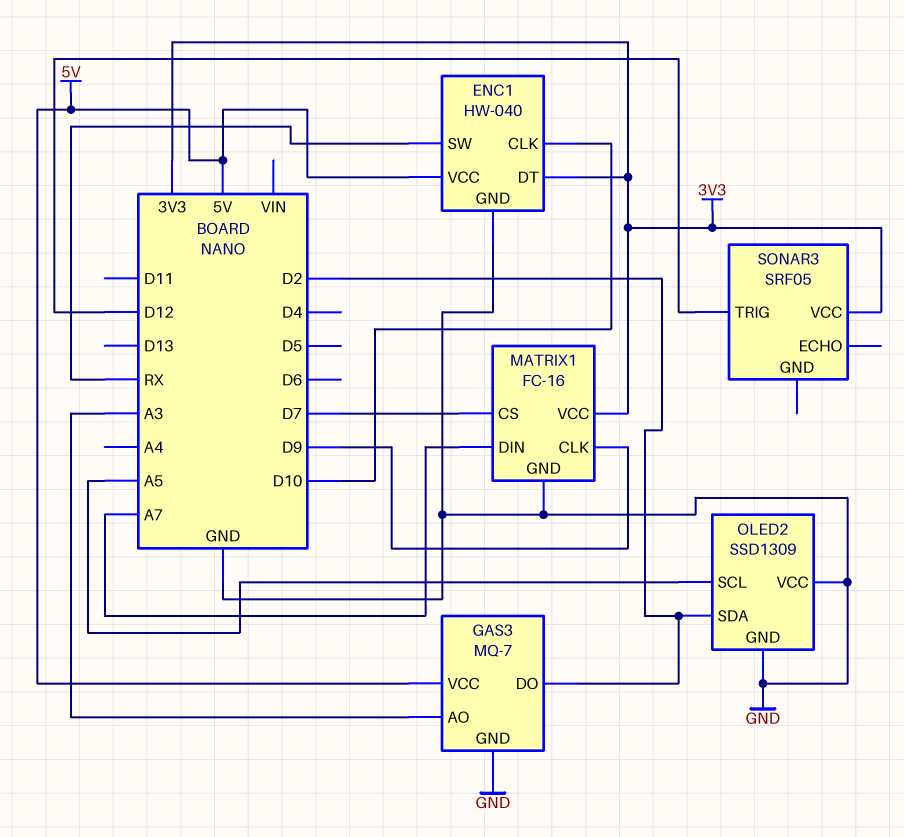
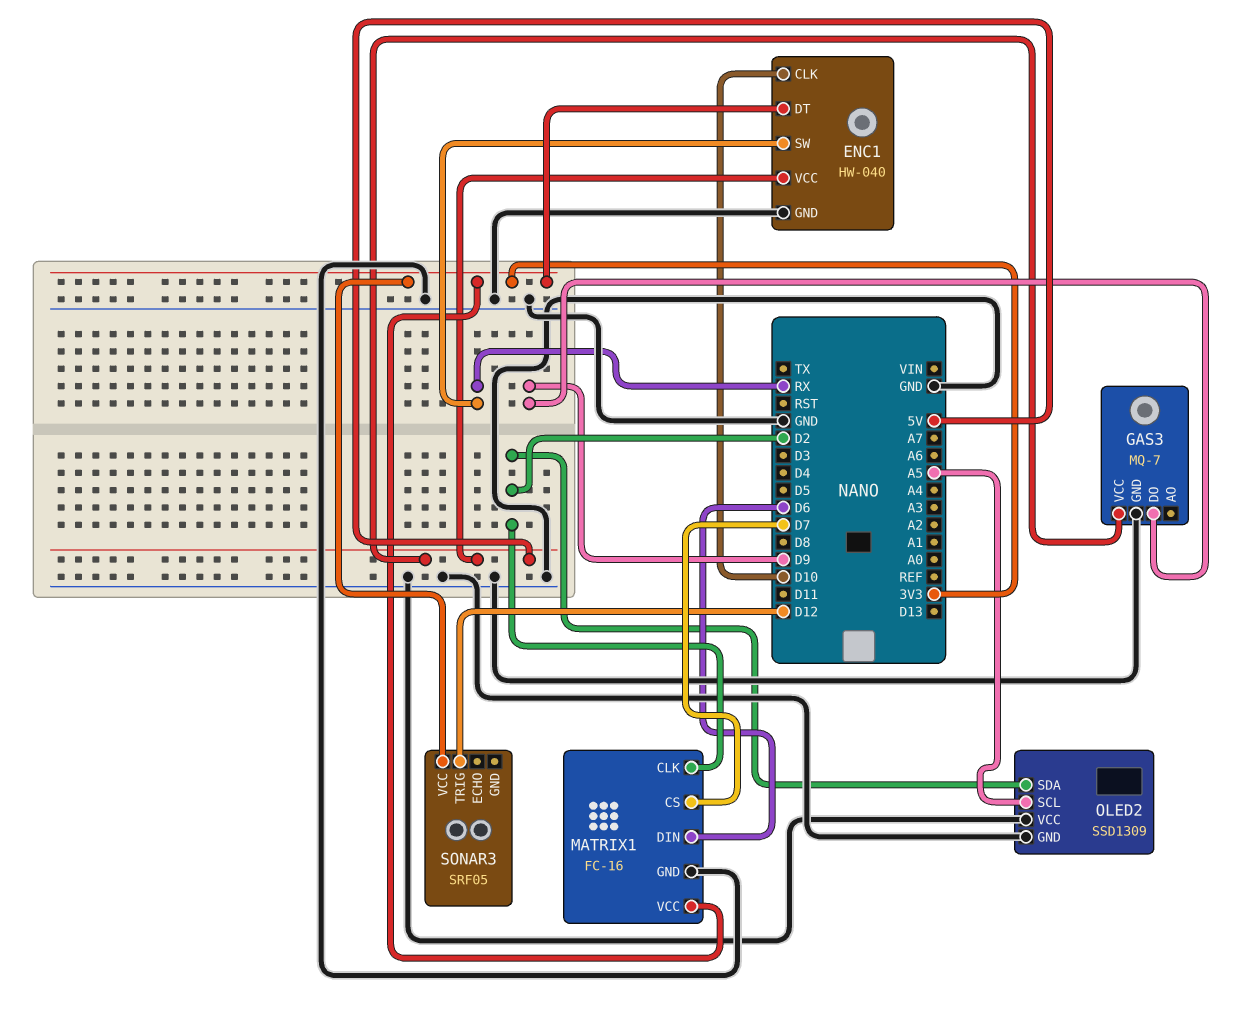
GAS3 pin AO: A3 -> none
GAS3 pin DO: D2 -> D9
MATRIX1 pin CLK: D9 -> D2
MATRIX1 pin DIN: A7 -> D6

